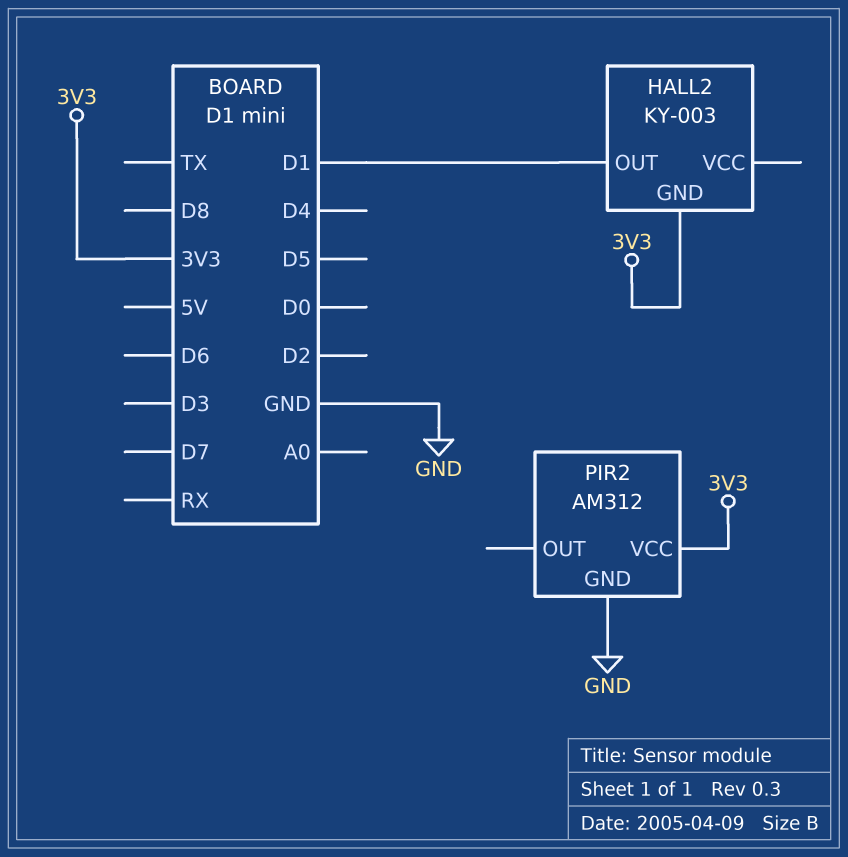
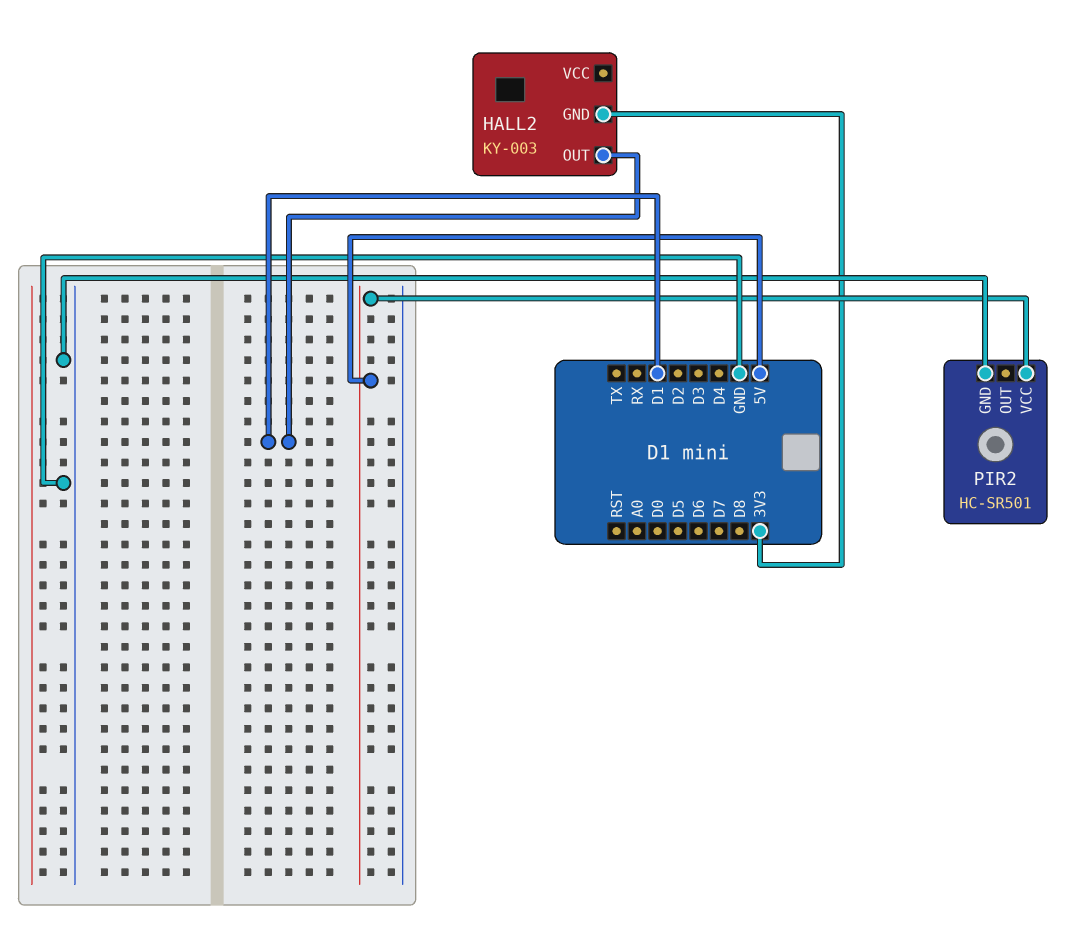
PIR2: AM312 -> HC-SR501
PIR2 pin VCC: 3V3 -> 5V

